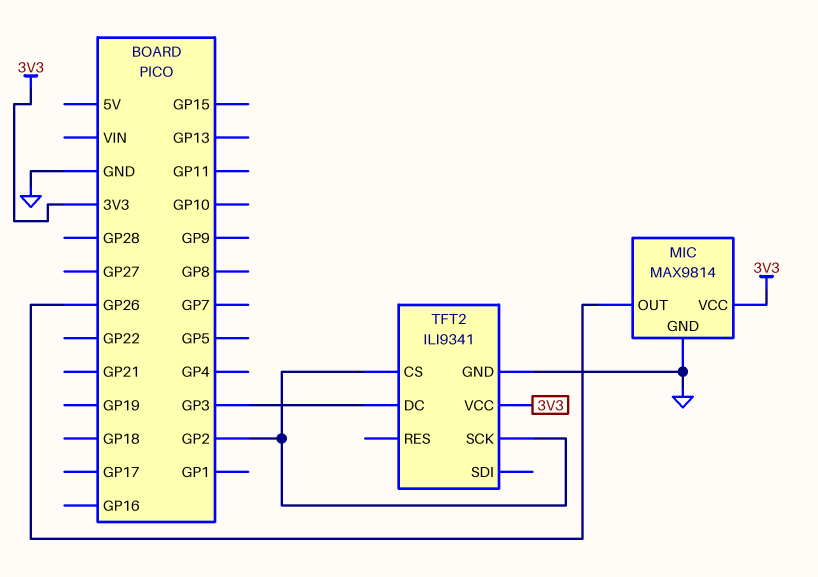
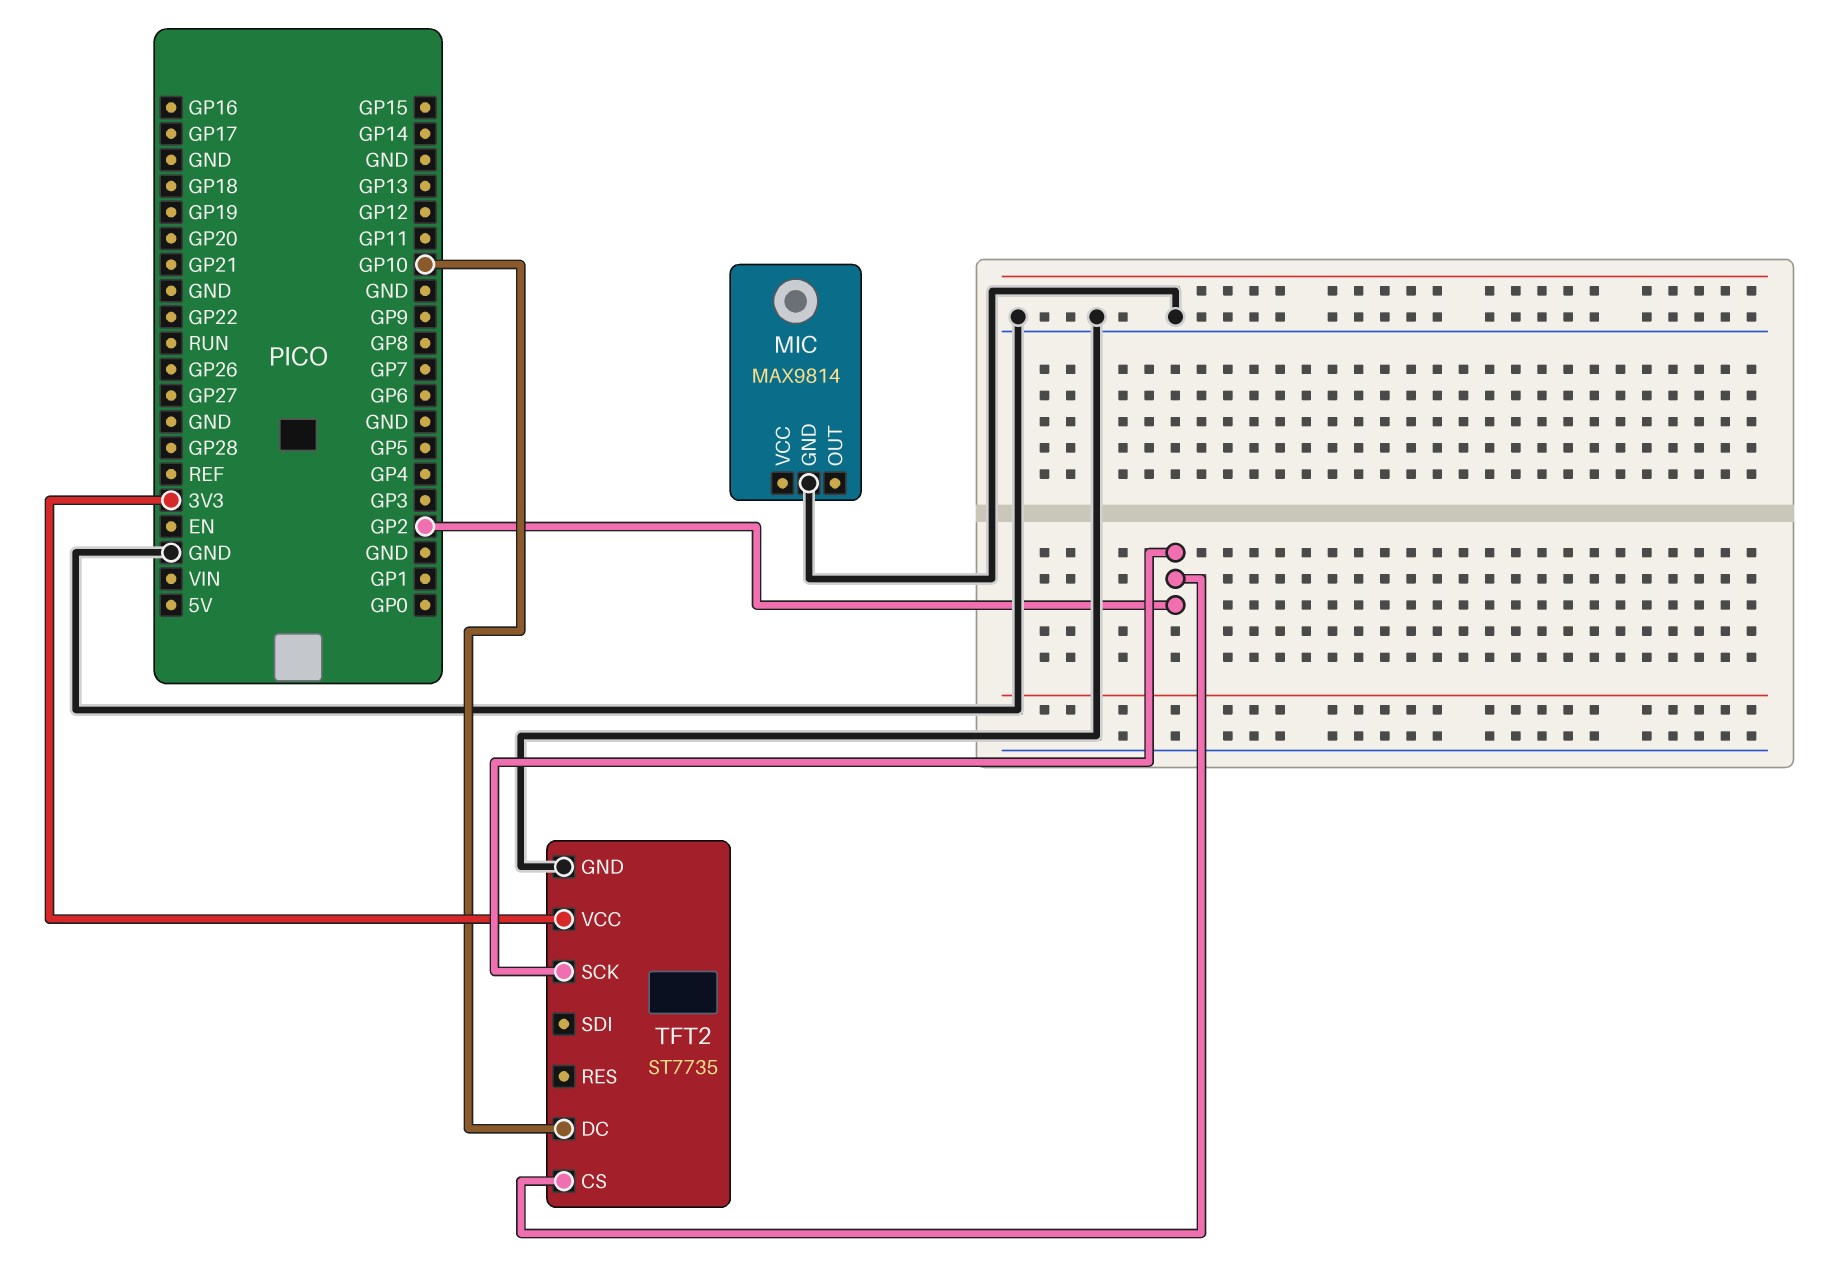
MIC pin OUT: GP26 -> none
MIC pin VCC: 3V3 -> none
TFT2: ILI9341 -> ST7735
TFT2 pin DC: GP3 -> GP10

